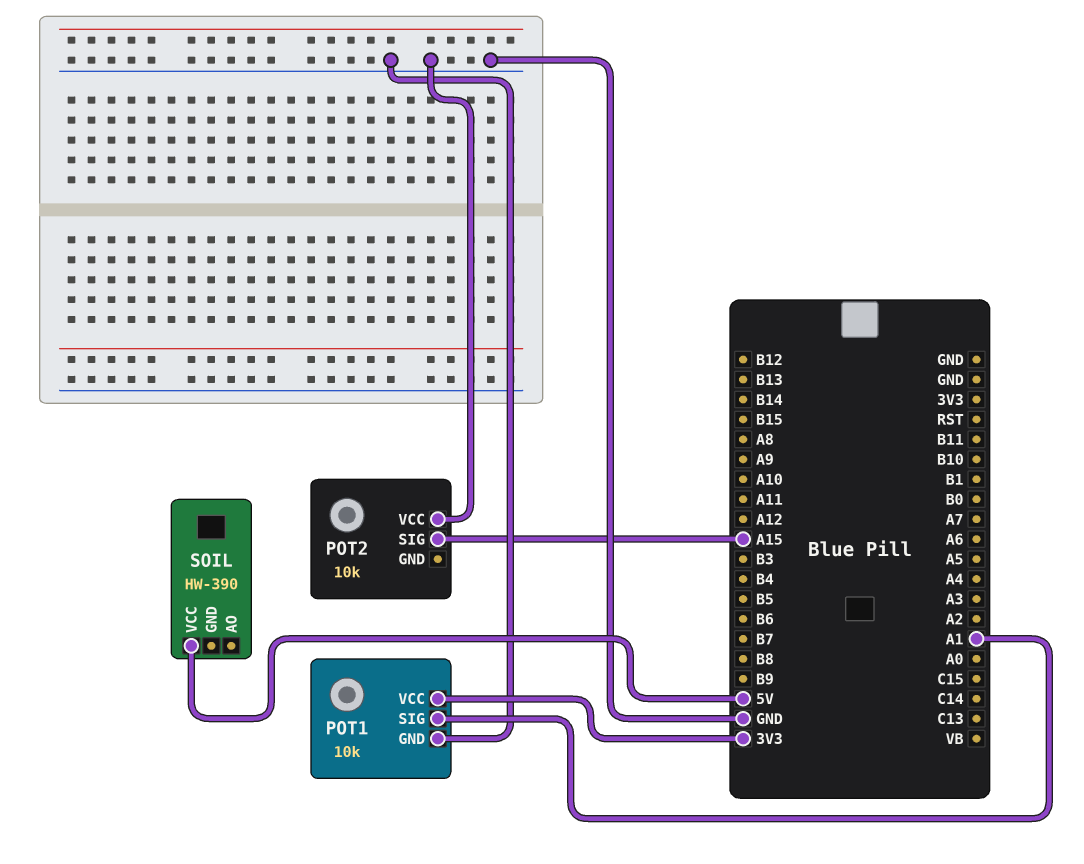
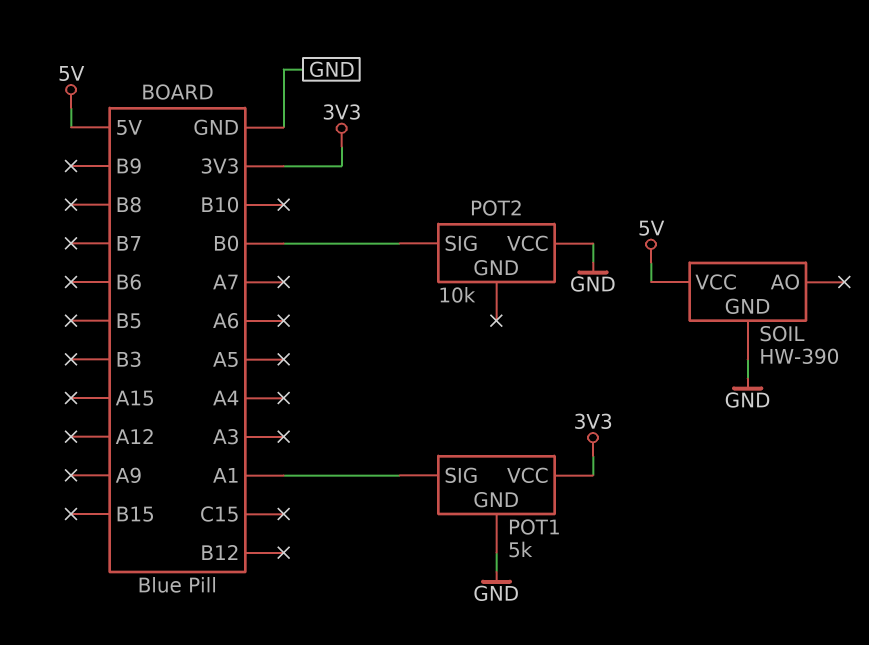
POT1: 10k -> 5k
POT2 pin SIG: A15 -> B0
SOIL pin GND: none -> GND

